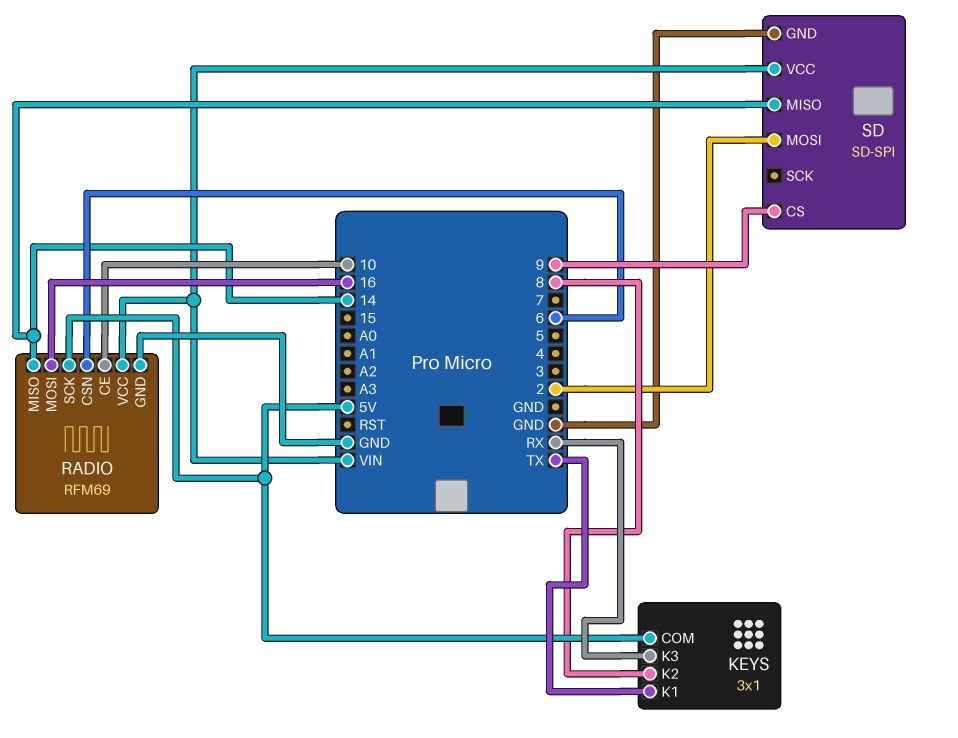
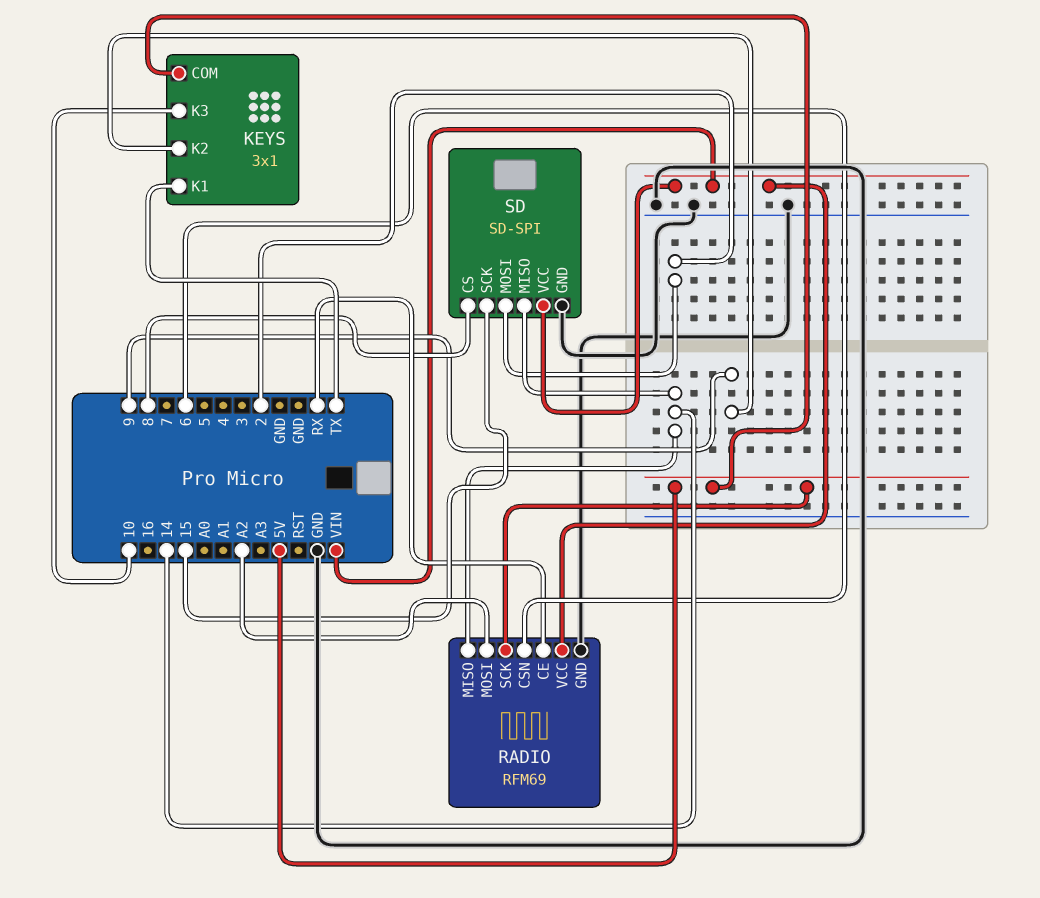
KEYS pin K2: 8 -> 9
KEYS pin K3: RX -> 10
RADIO pin CE: 10 -> RX
RADIO pin MOSI: 16 -> A2
SD pin CS: 9 -> 8
SD pin SCK: none -> 15

